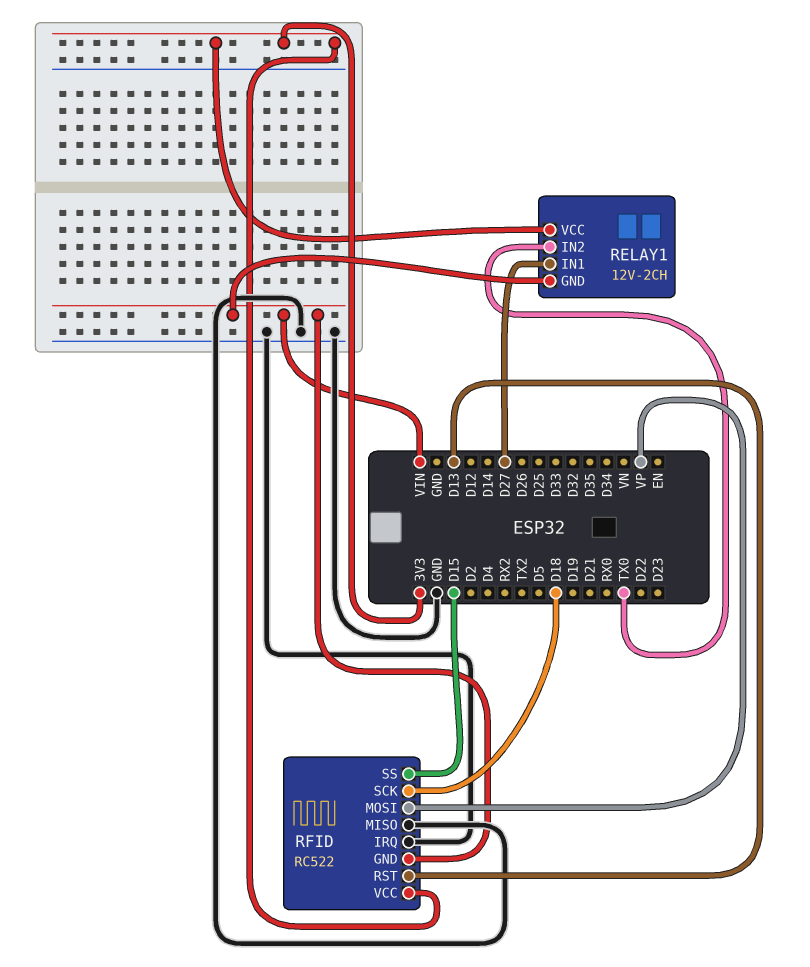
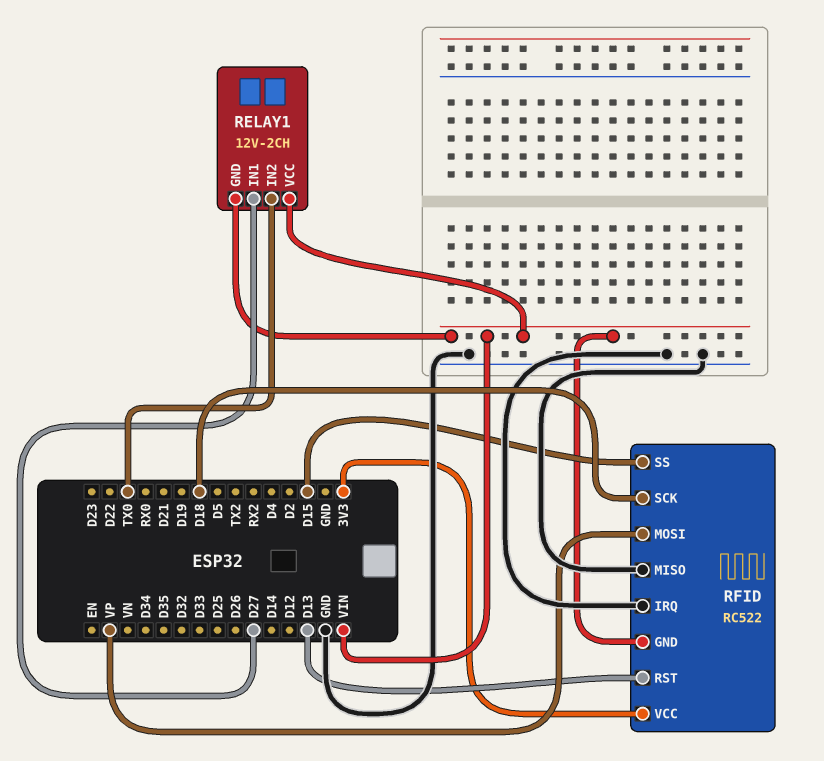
RELAY1 pin VCC: 3V3 -> VIN

